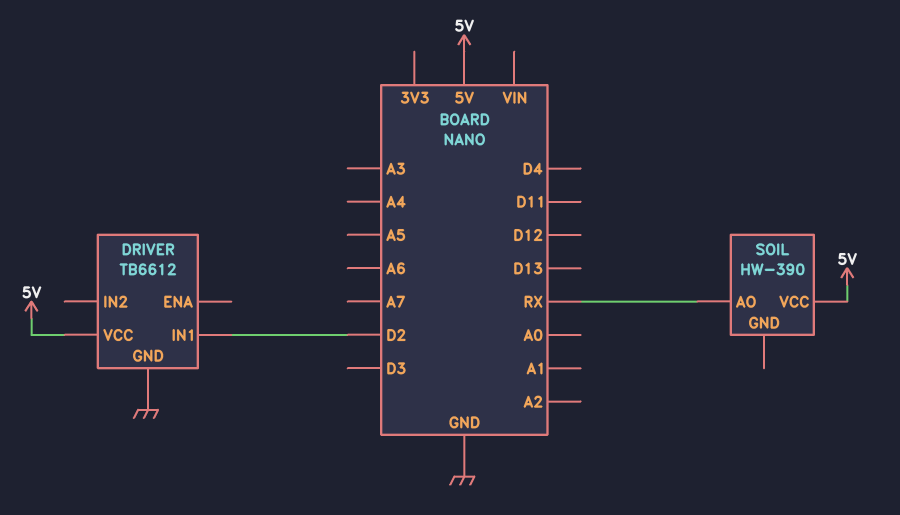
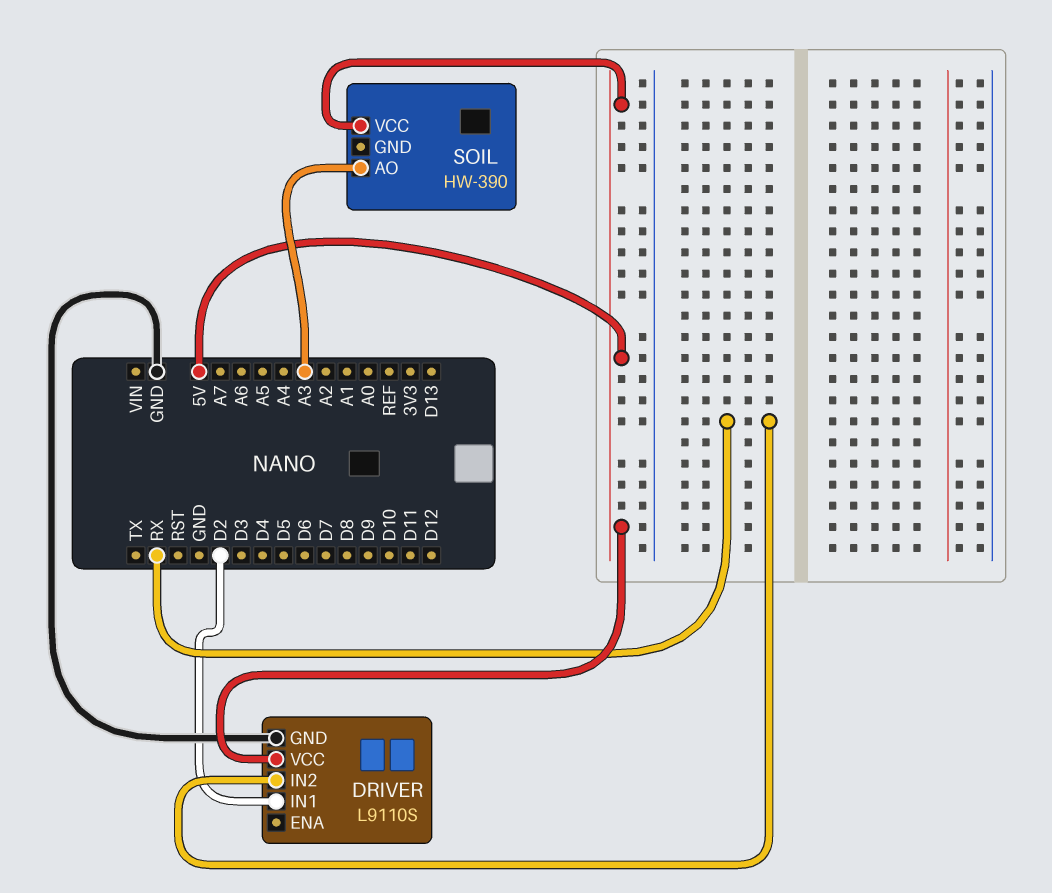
DRIVER: TB6612 -> L9110S
DRIVER pin IN2: none -> RX
SOIL pin AO: RX -> A3

